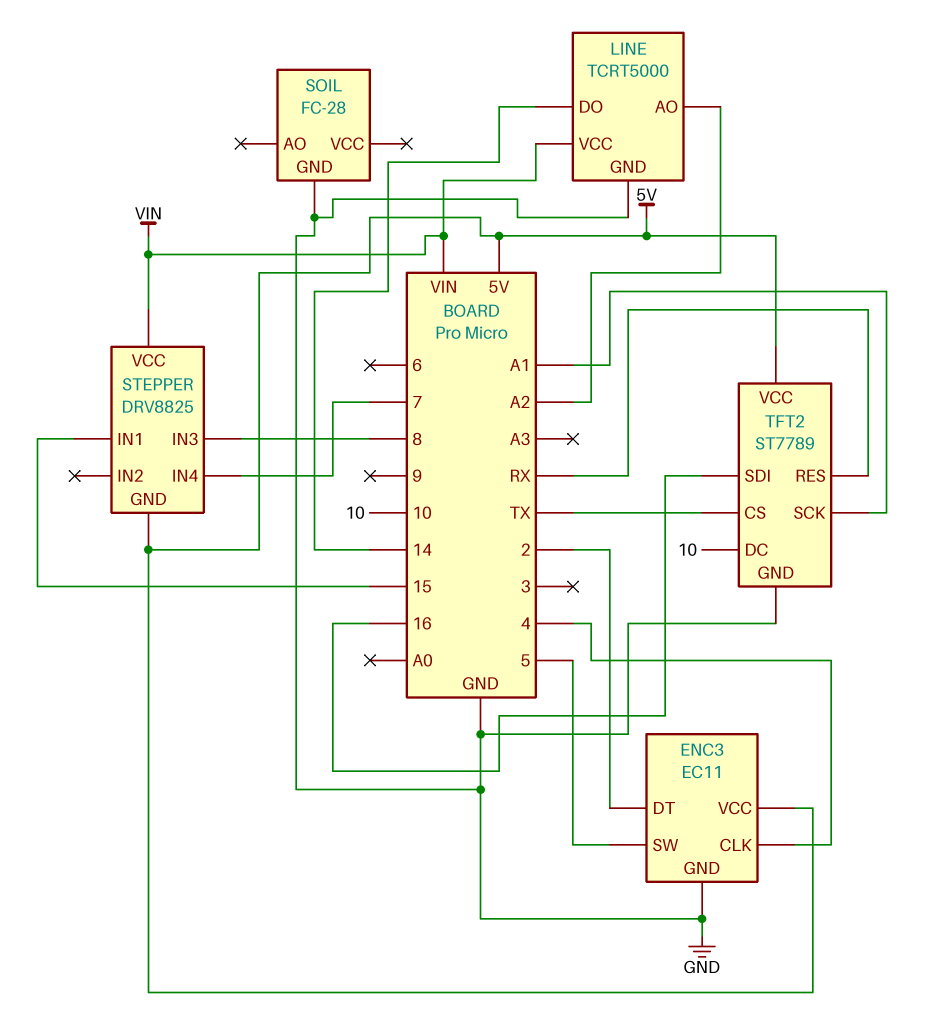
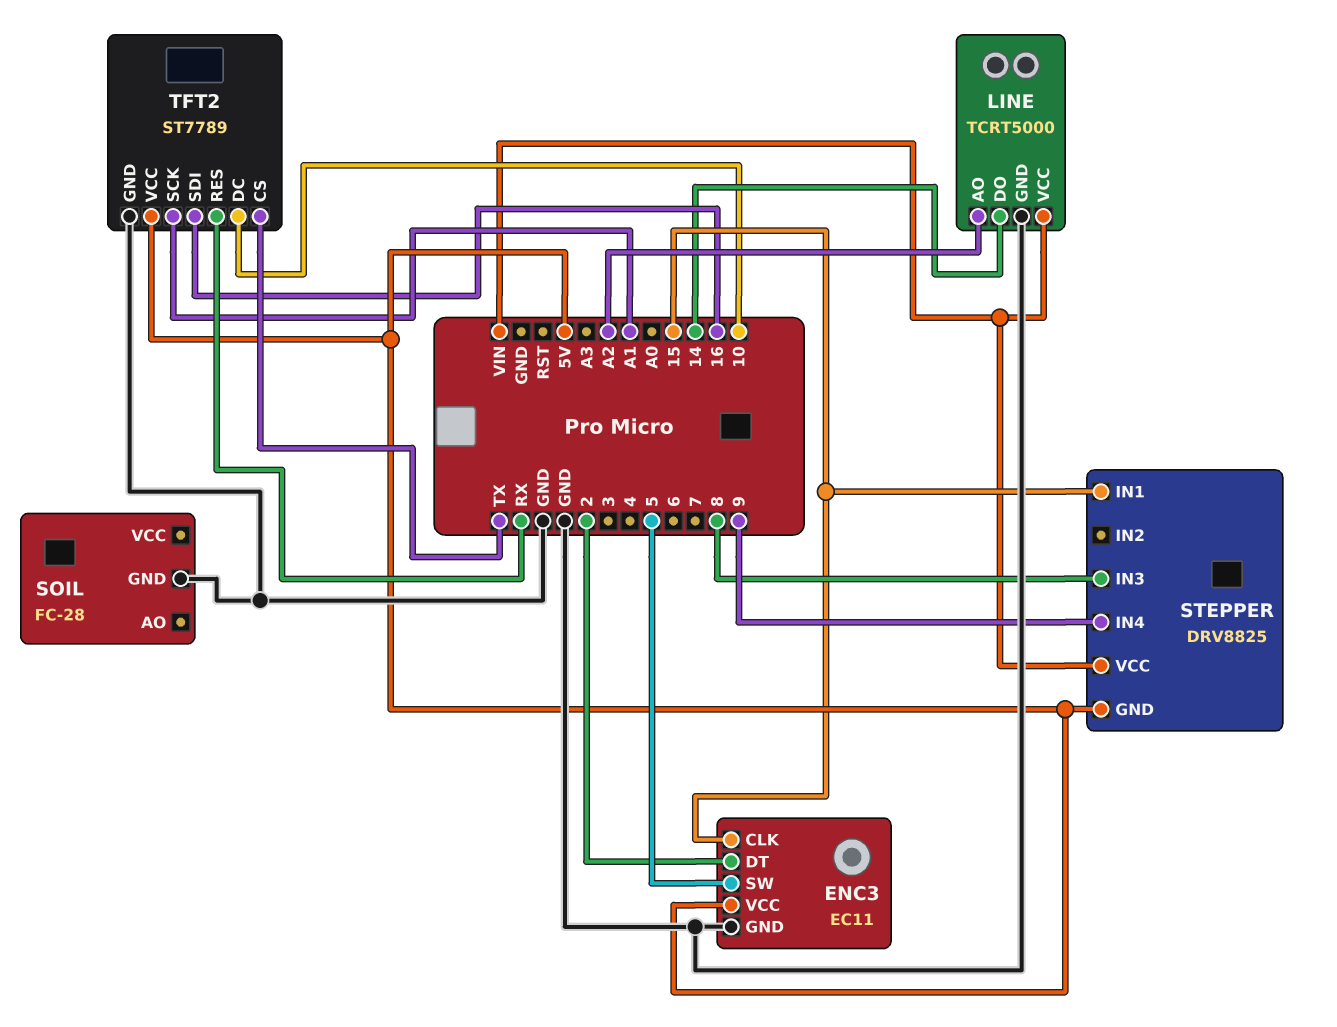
ENC3 pin CLK: 4 -> 15
STEPPER pin IN4: 7 -> 9

